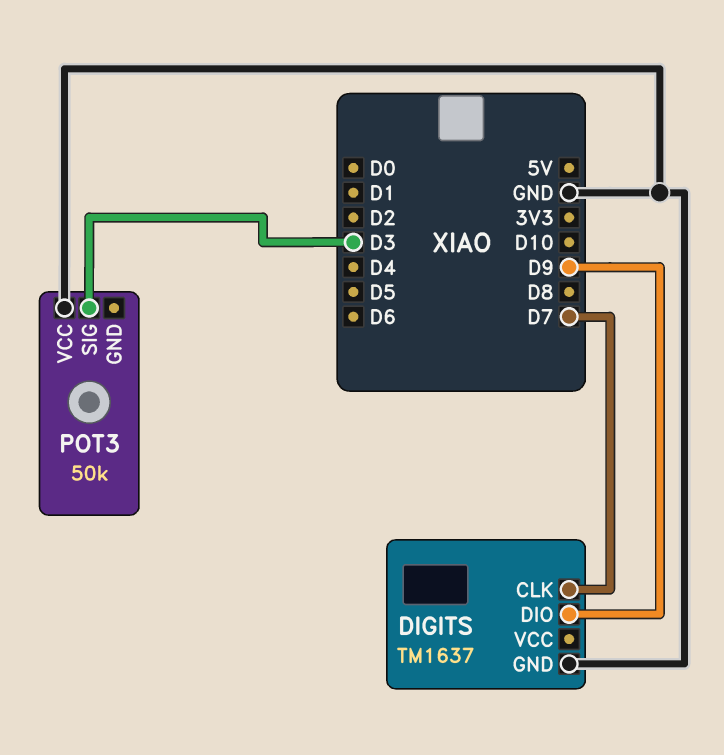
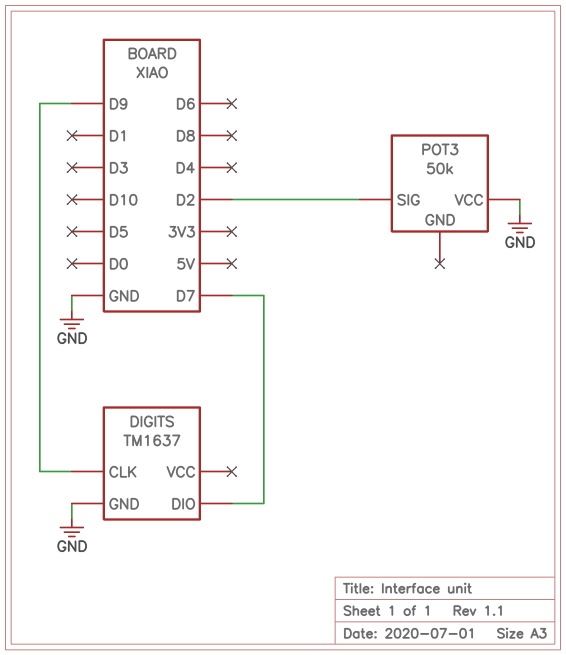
DIGITS pin CLK: D7 -> D9
DIGITS pin DIO: D9 -> D7
POT3 pin SIG: D3 -> D2

